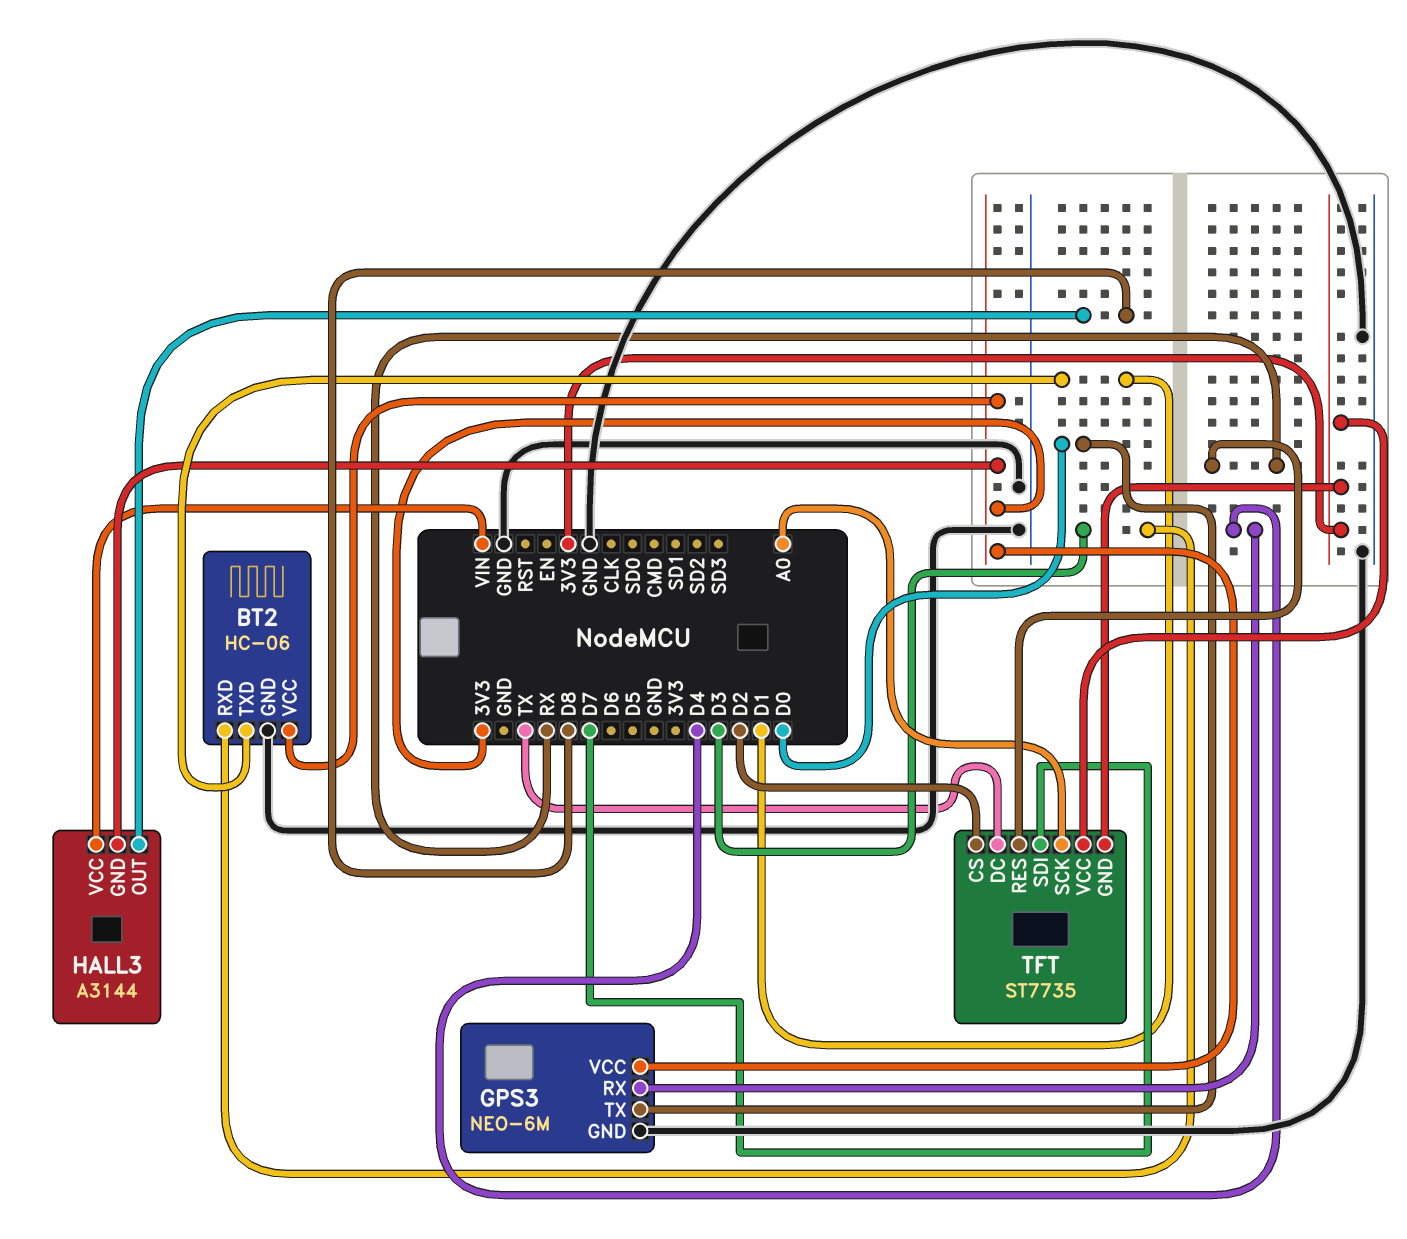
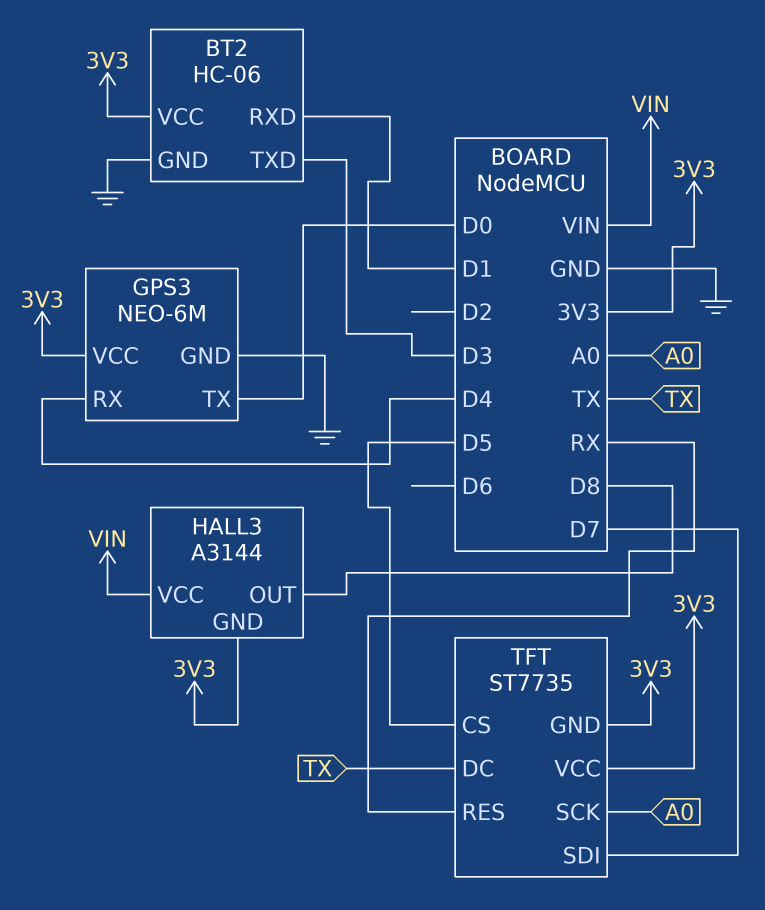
BT2 pin RXD: D3 -> D1
BT2 pin TXD: D1 -> D3
TFT pin CS: D2 -> D5

